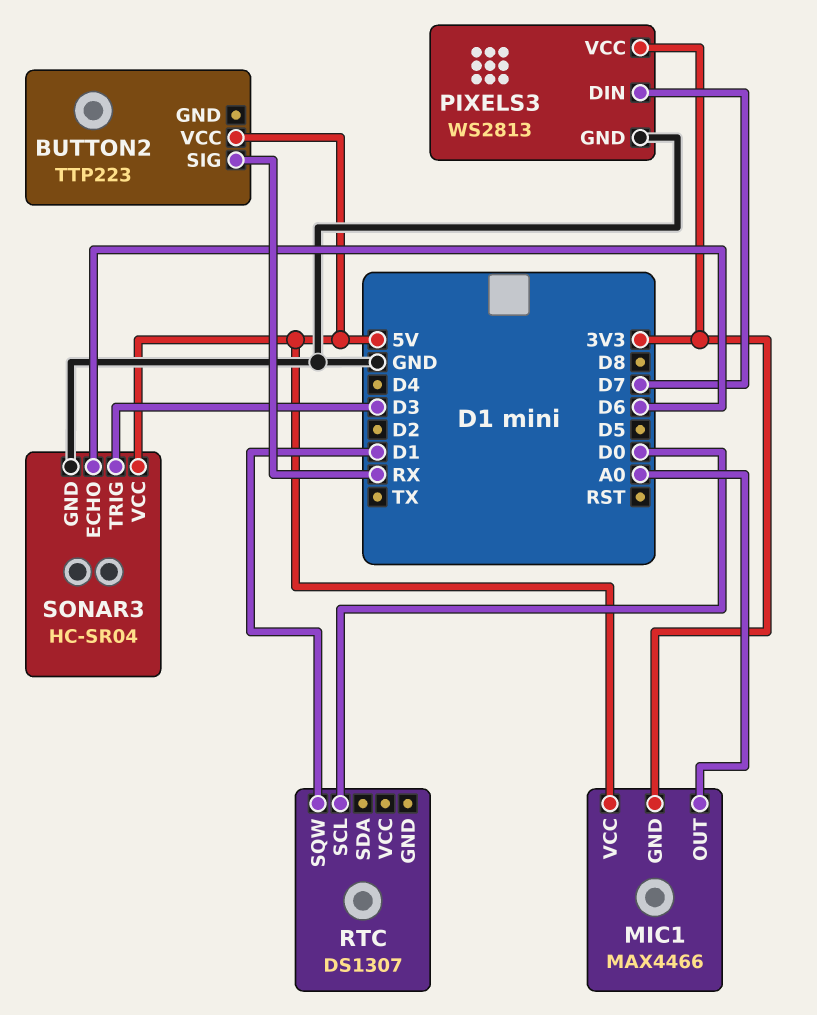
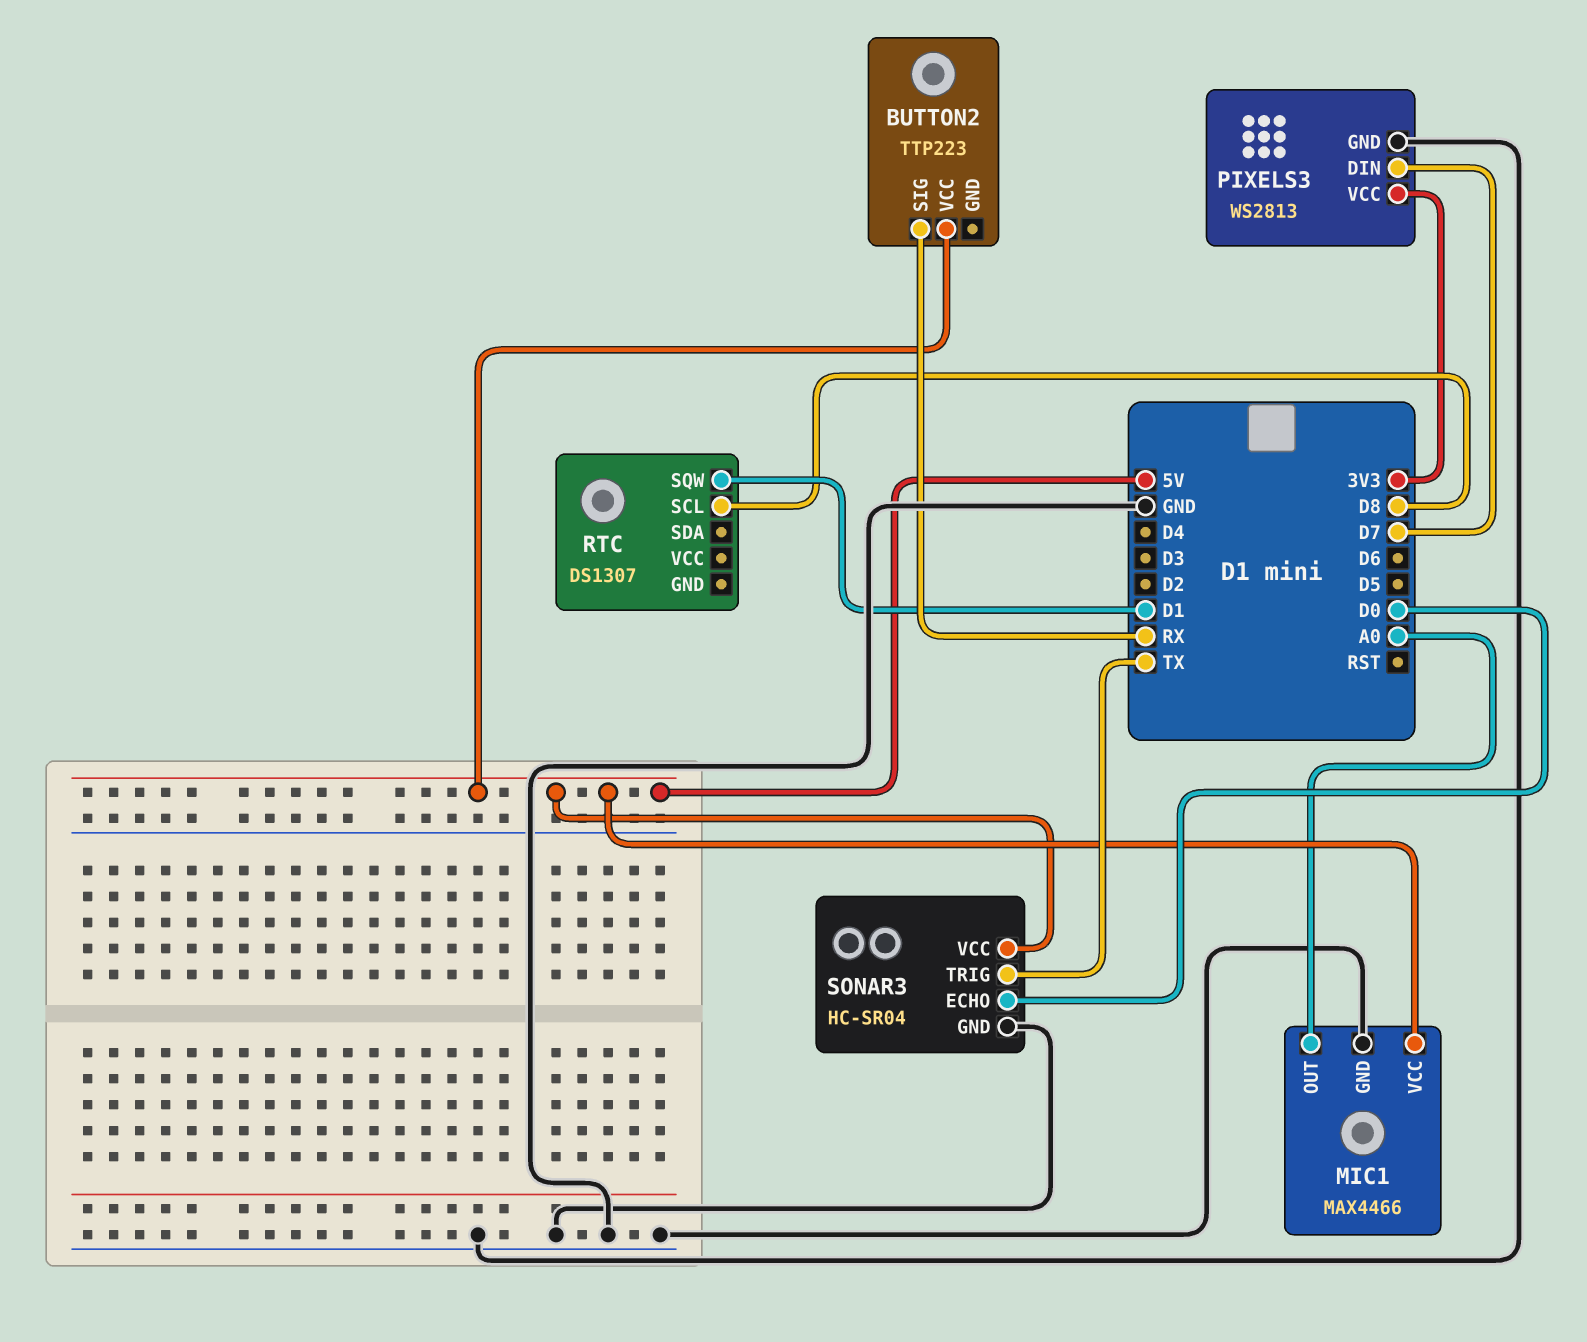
MIC1 pin GND: 3V3 -> GND
RTC pin SCL: D0 -> D8
SONAR3 pin ECHO: D6 -> D0
SONAR3 pin TRIG: D3 -> TX

